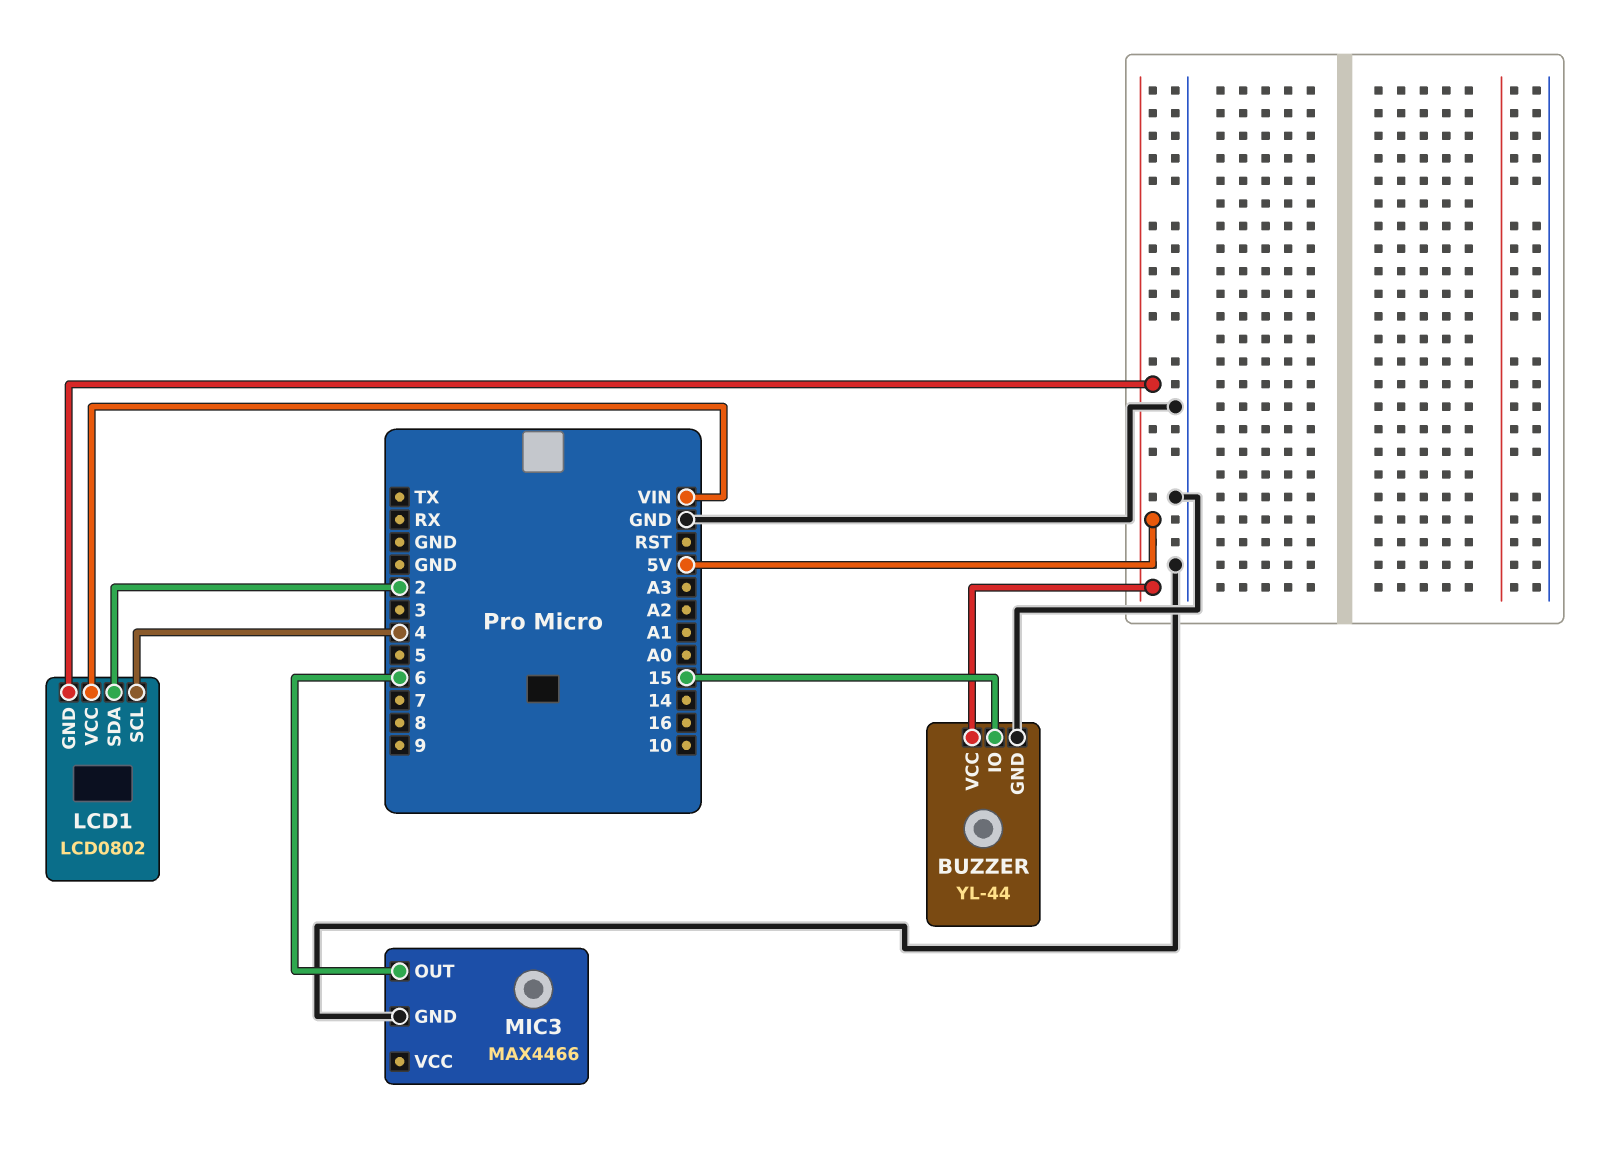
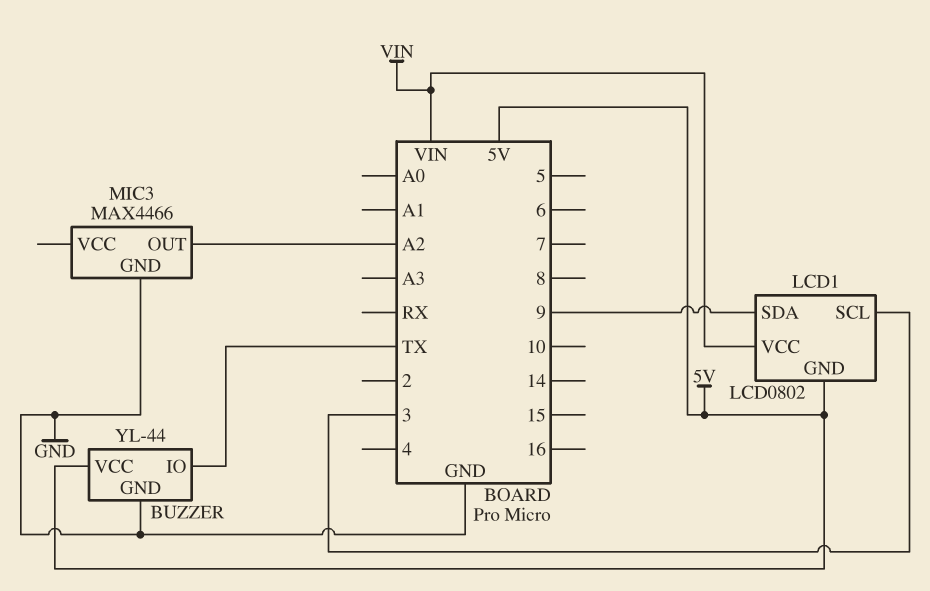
BUZZER pin IO: 15 -> TX
LCD1 pin SCL: 4 -> 3
LCD1 pin SDA: 2 -> 9
MIC3 pin OUT: 6 -> A2

